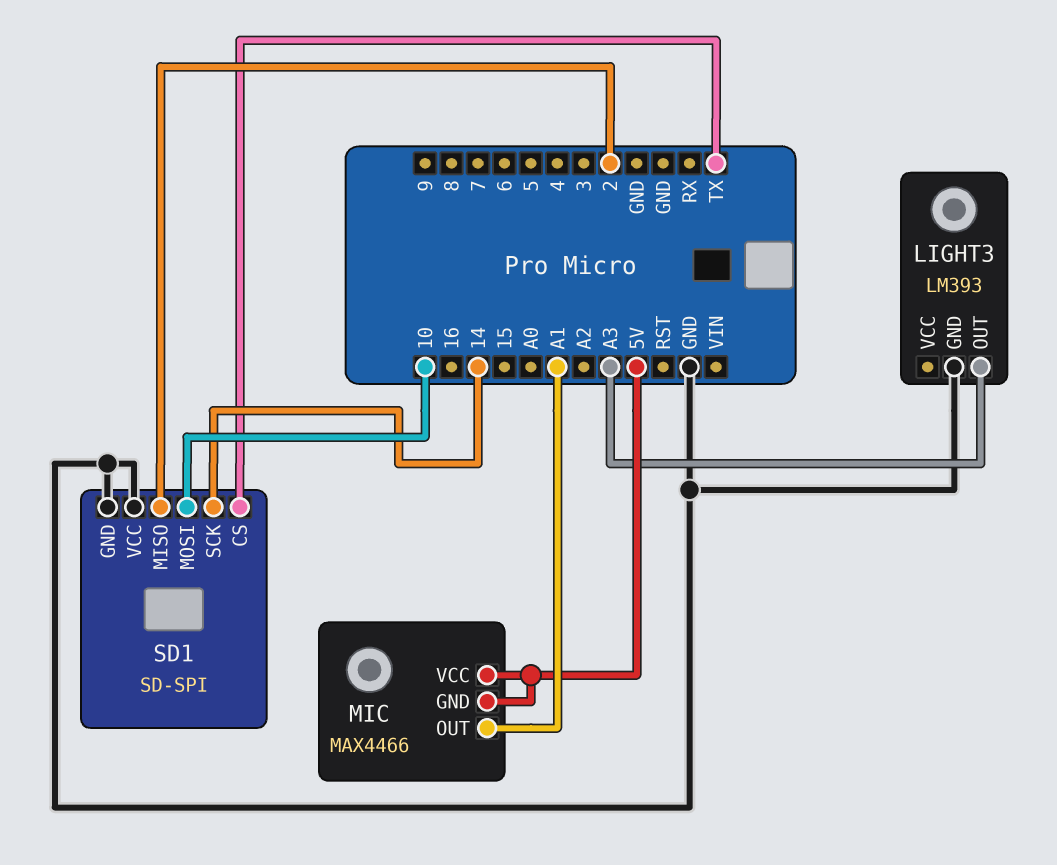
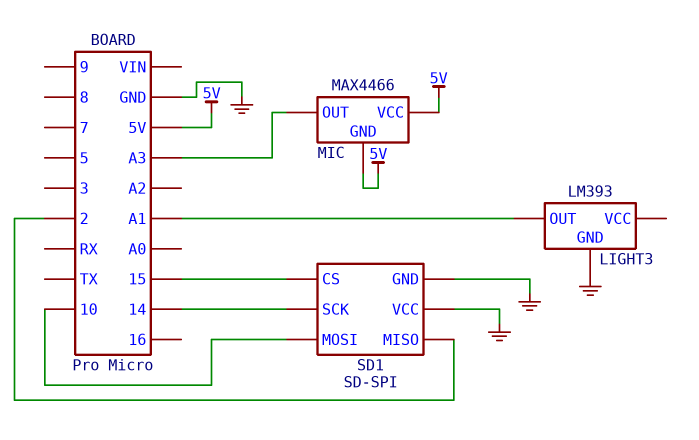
LIGHT3 pin OUT: A3 -> A1
MIC pin OUT: A1 -> A3
SD1 pin CS: TX -> 15

